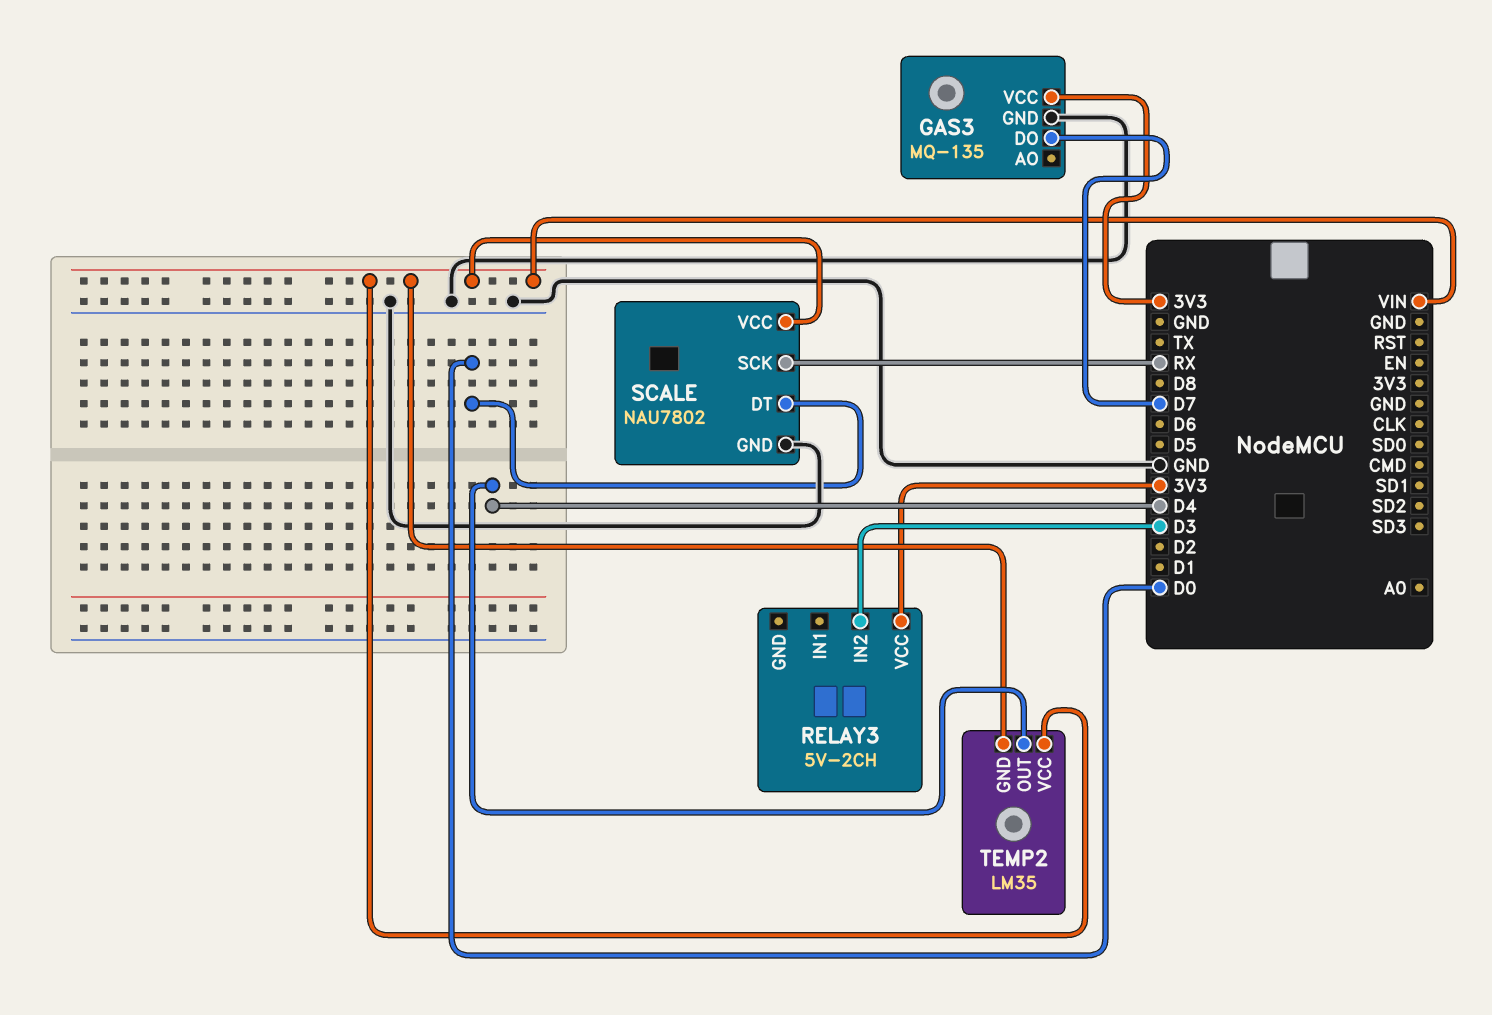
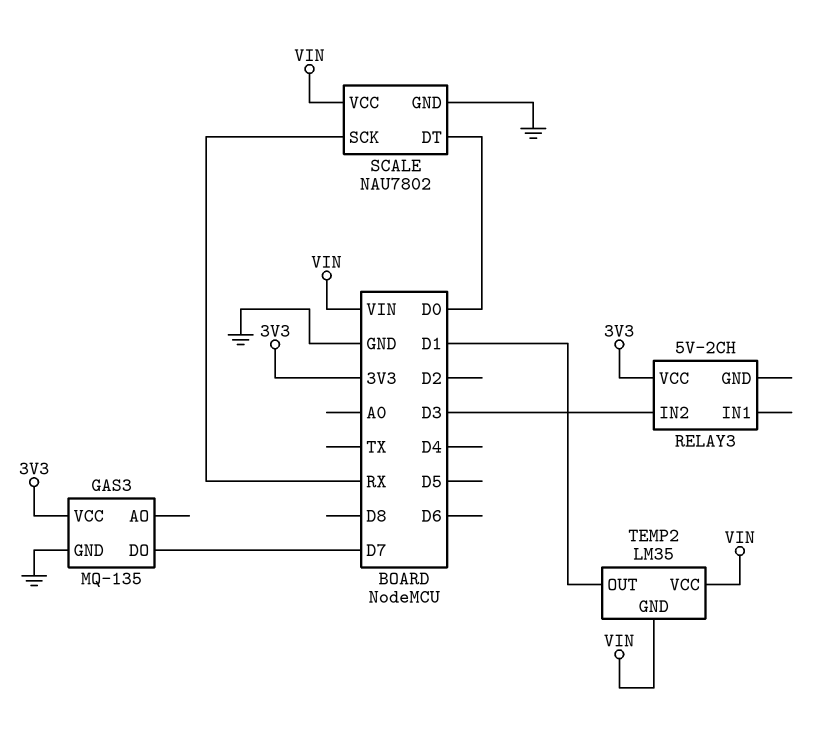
TEMP2 pin OUT: D4 -> D1

